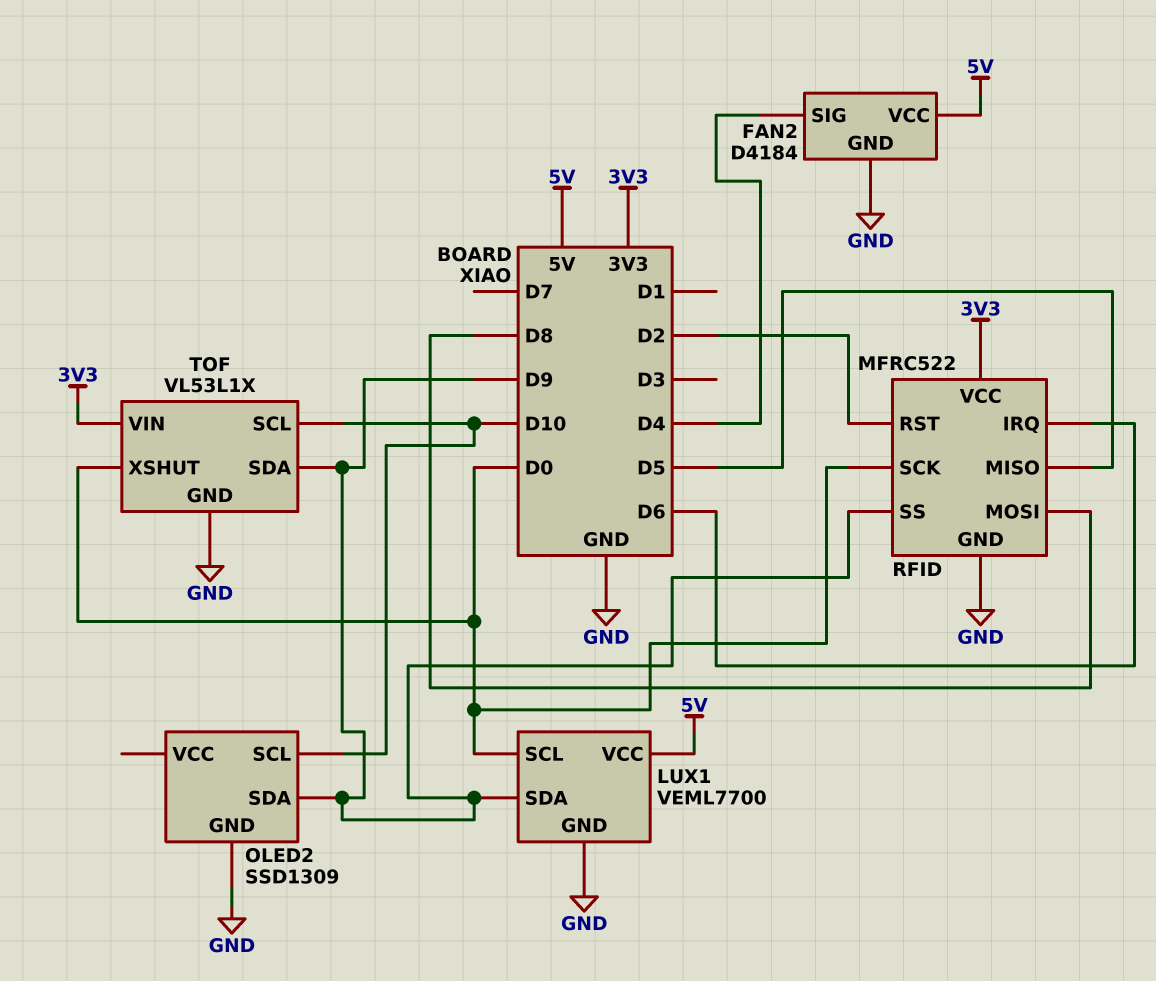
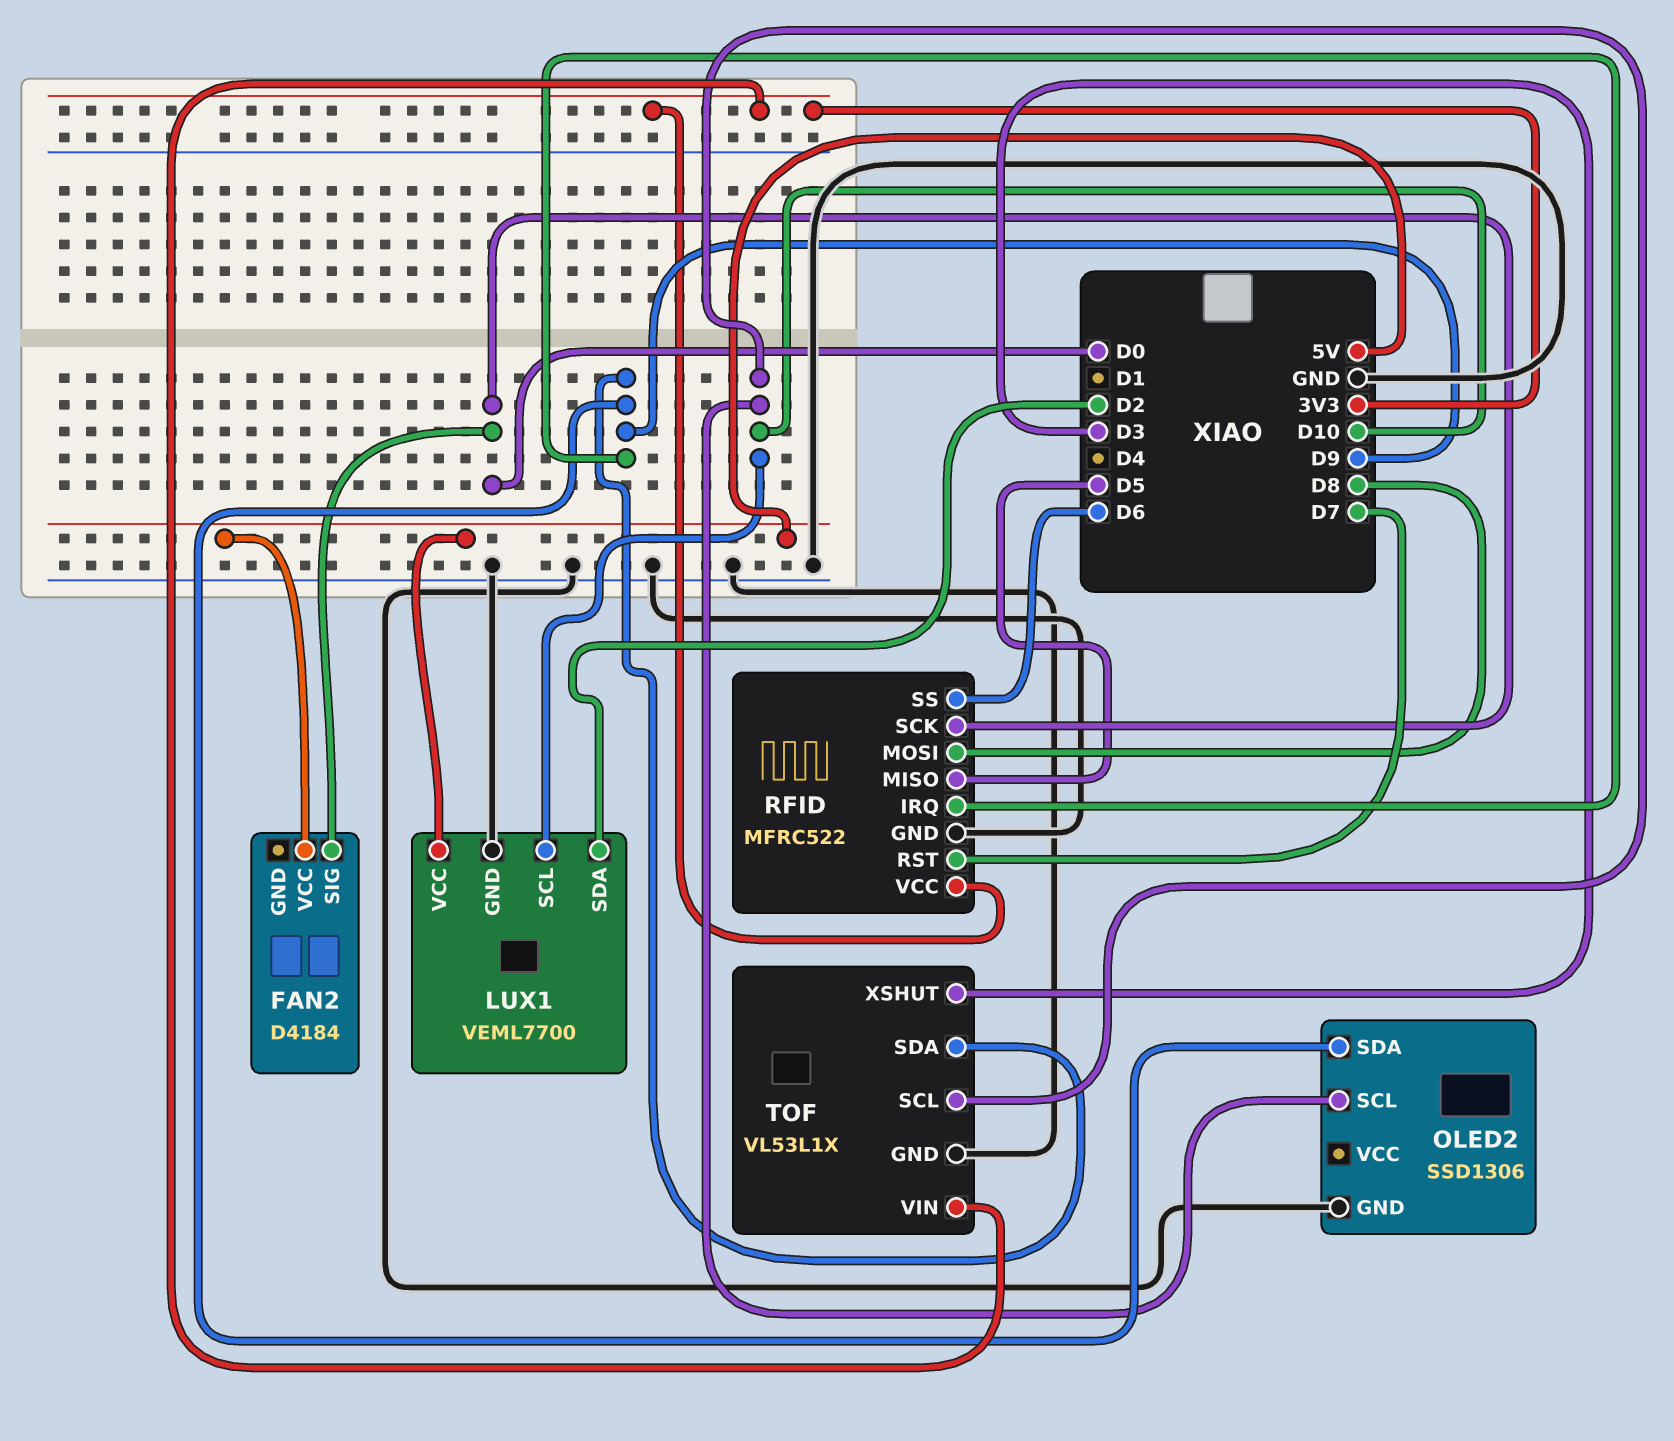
FAN2 pin GND: GND -> none
FAN2 pin SIG: D4 -> D0
LUX1 pin SCL: D0 -> D10
LUX1 pin SDA: D9 -> D2
OLED2: SSD1309 -> SSD1306
RFID pin IRQ: D6 -> D9
RFID pin RST: D2 -> D7
RFID pin SS: D9 -> D6
TOF pin XSHUT: D0 -> D3

